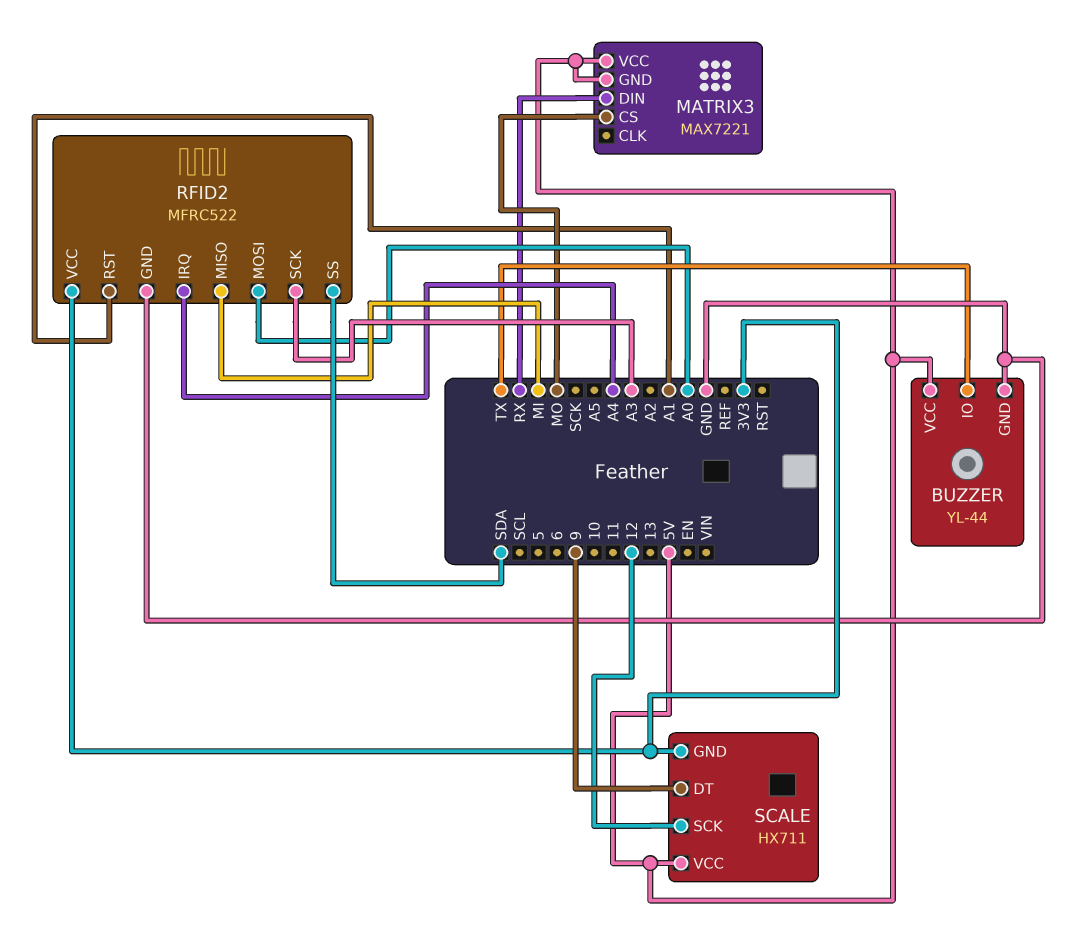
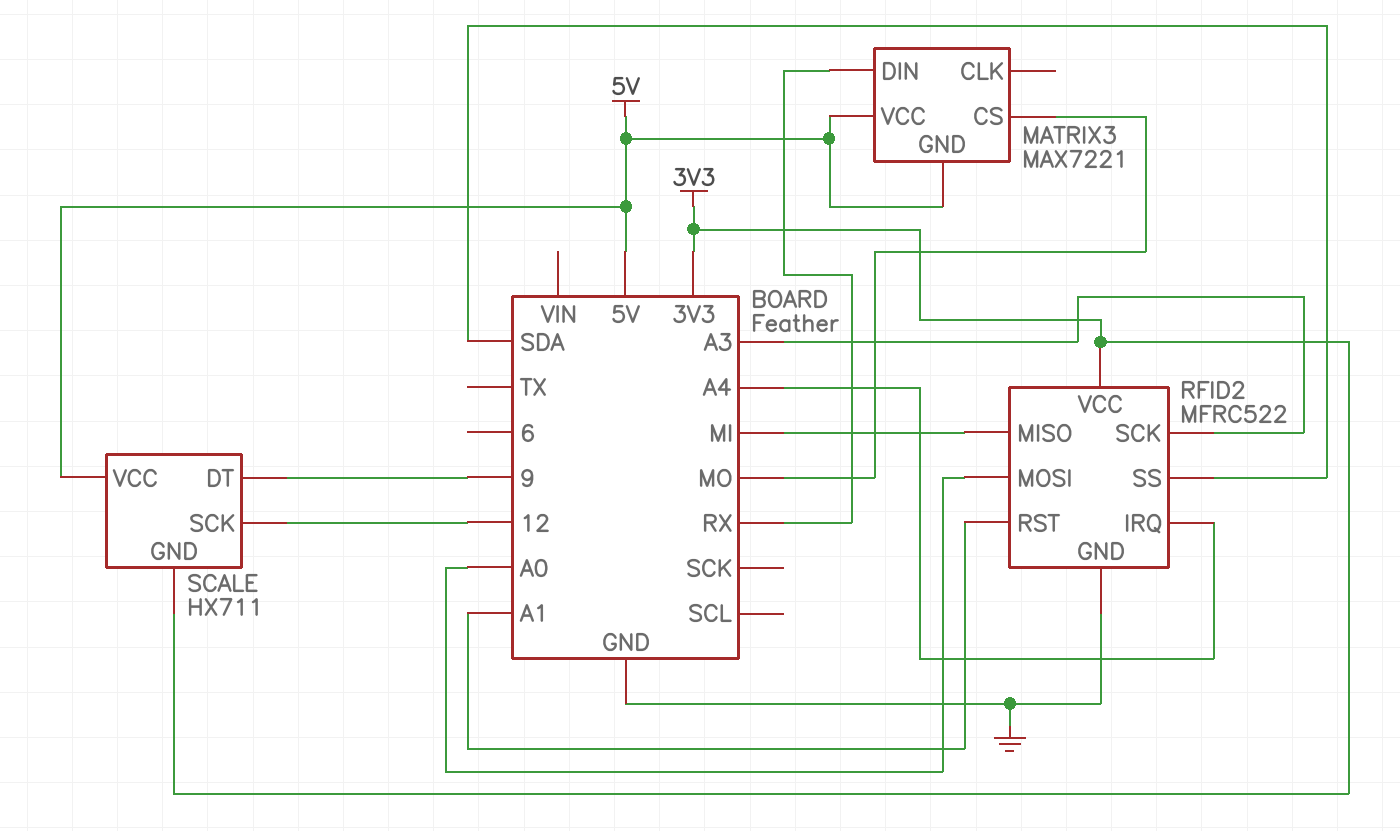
BUZZER: YL-44 -> none
BUZZER pin GND: GND -> none
BUZZER pin IO: TX -> none
BUZZER pin VCC: 5V -> none

